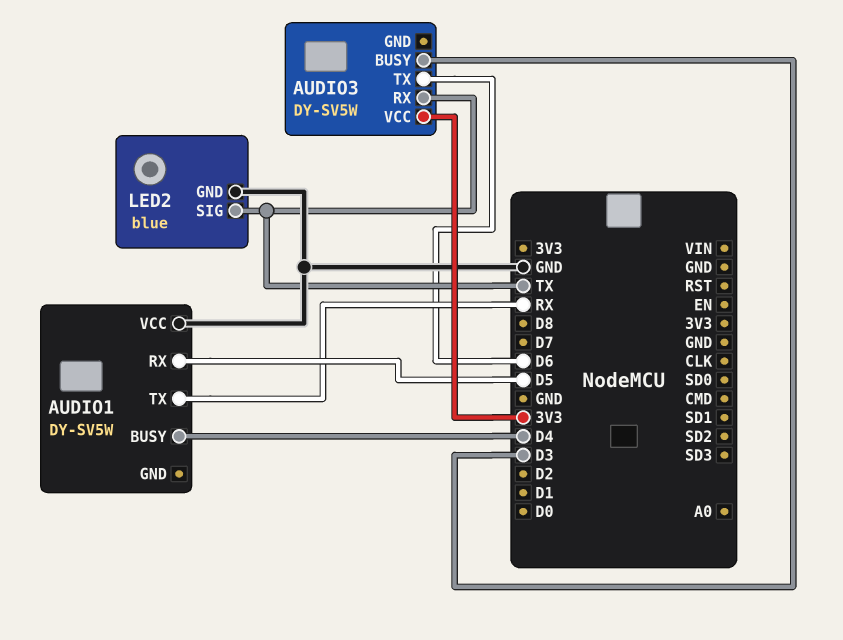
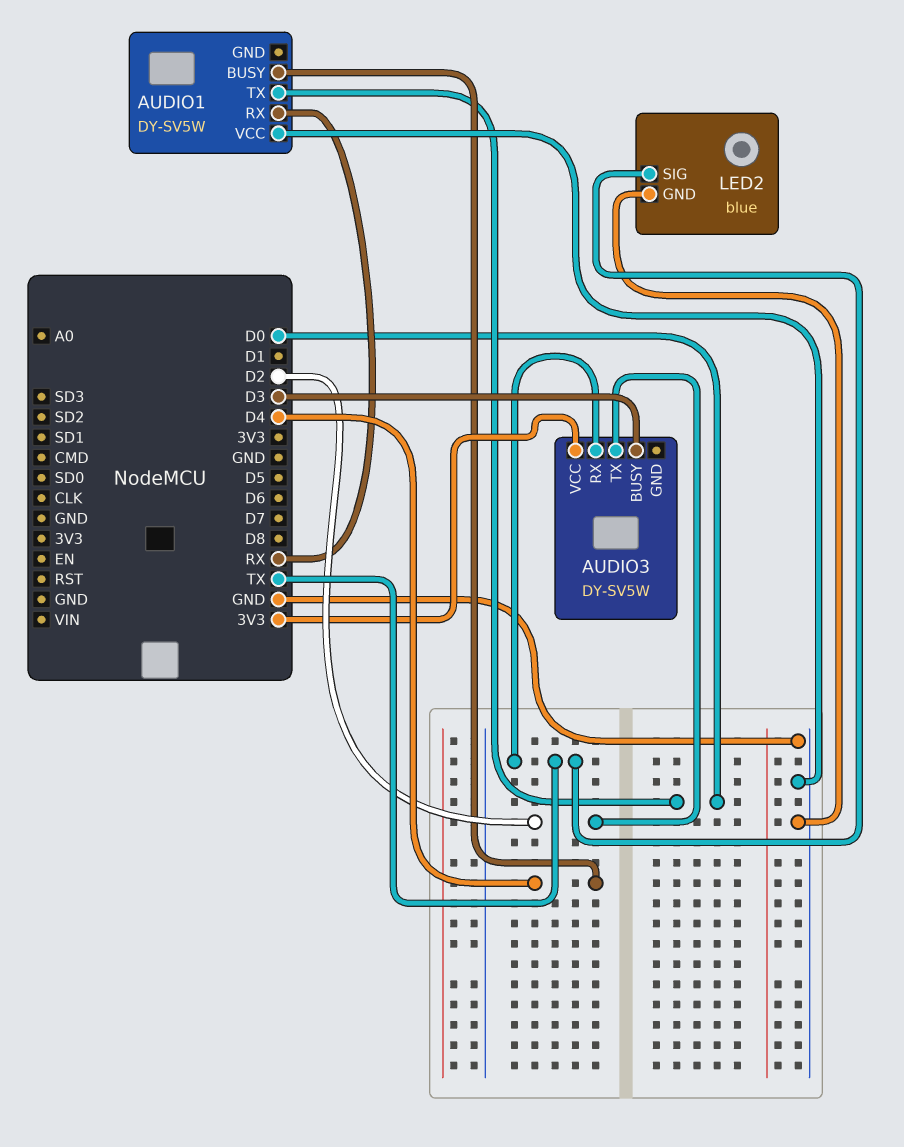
AUDIO1 pin RX: D5 -> RX
AUDIO1 pin TX: RX -> D0
AUDIO3 pin TX: D6 -> D2

